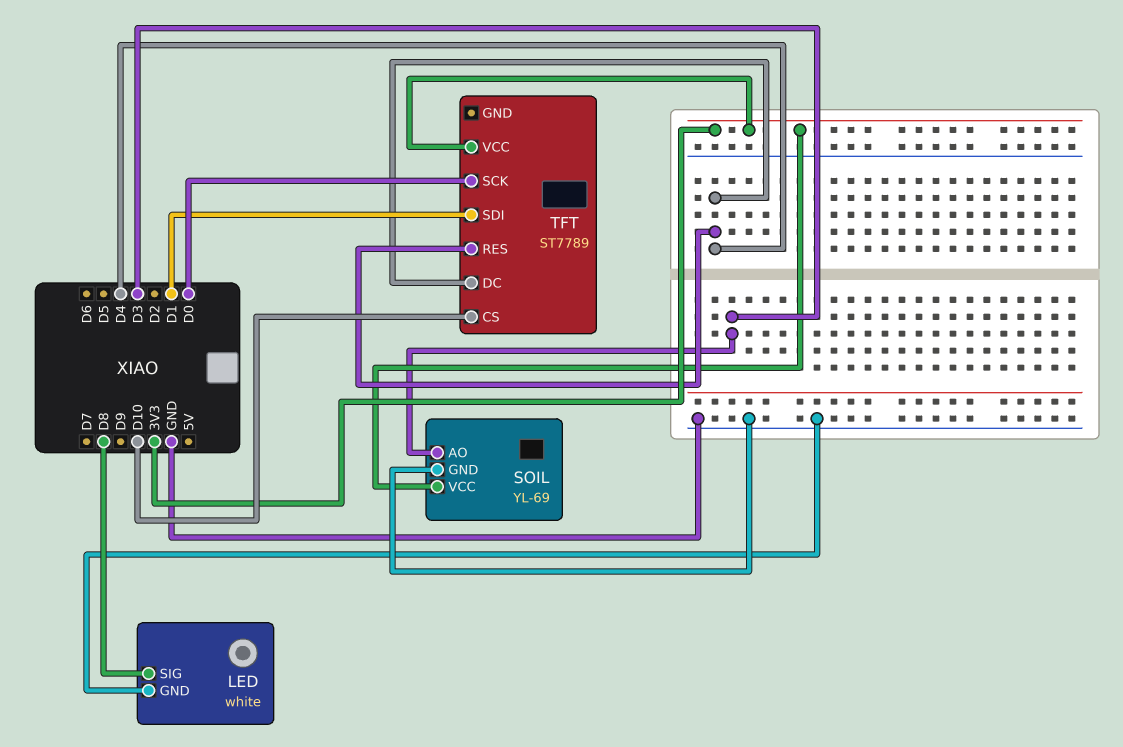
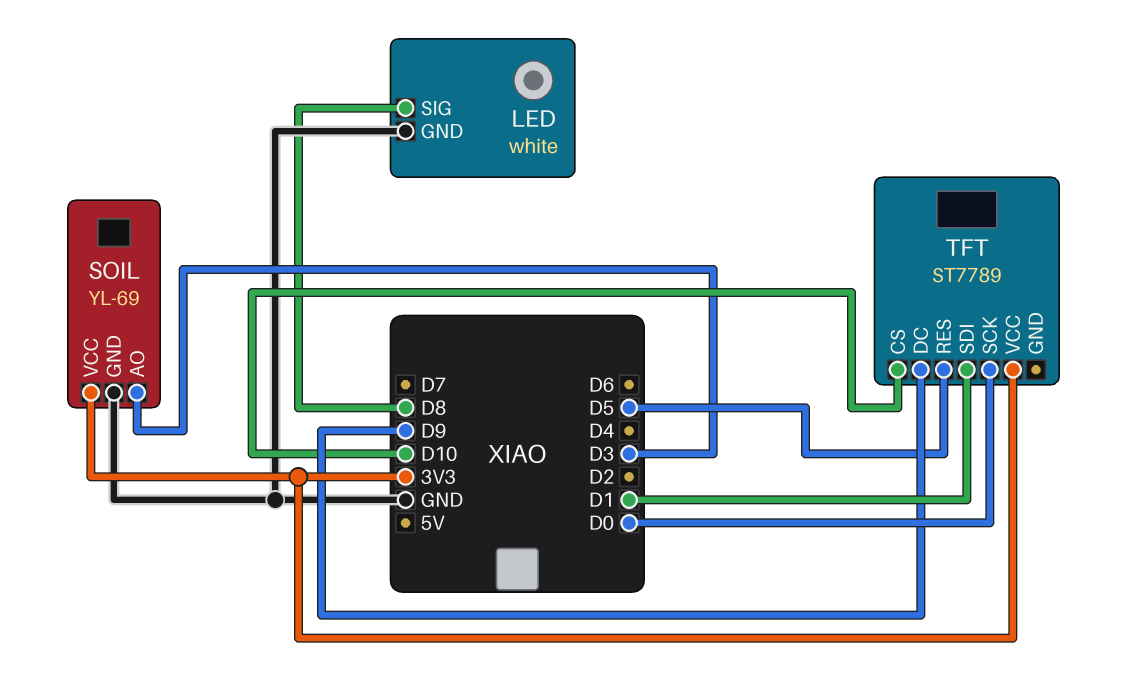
TFT pin DC: D4 -> D9
TFT pin RES: D4 -> D5

